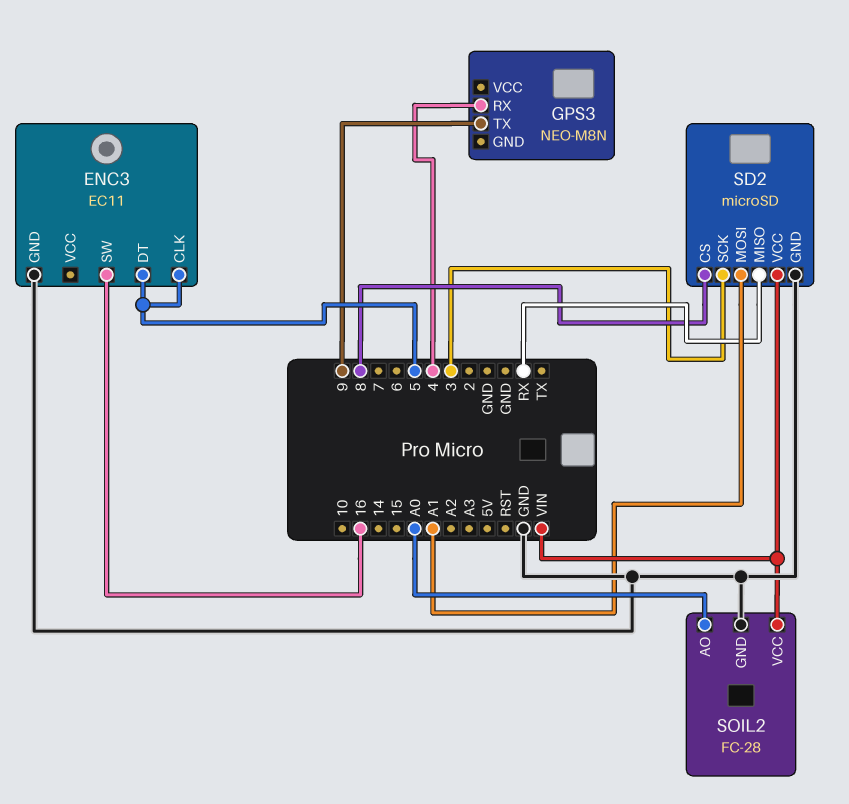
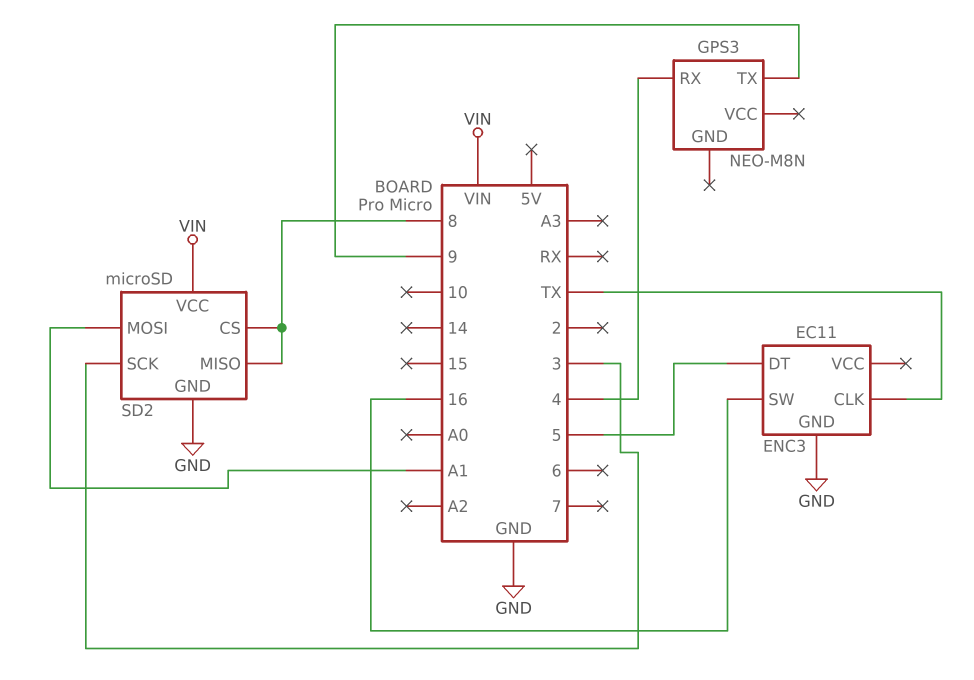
ENC3 pin CLK: 5 -> TX
SD2 pin MISO: RX -> 8
SOIL2: FC-28 -> none
SOIL2 pin AO: A0 -> none
SOIL2 pin GND: GND -> none
SOIL2 pin VCC: VIN -> none

